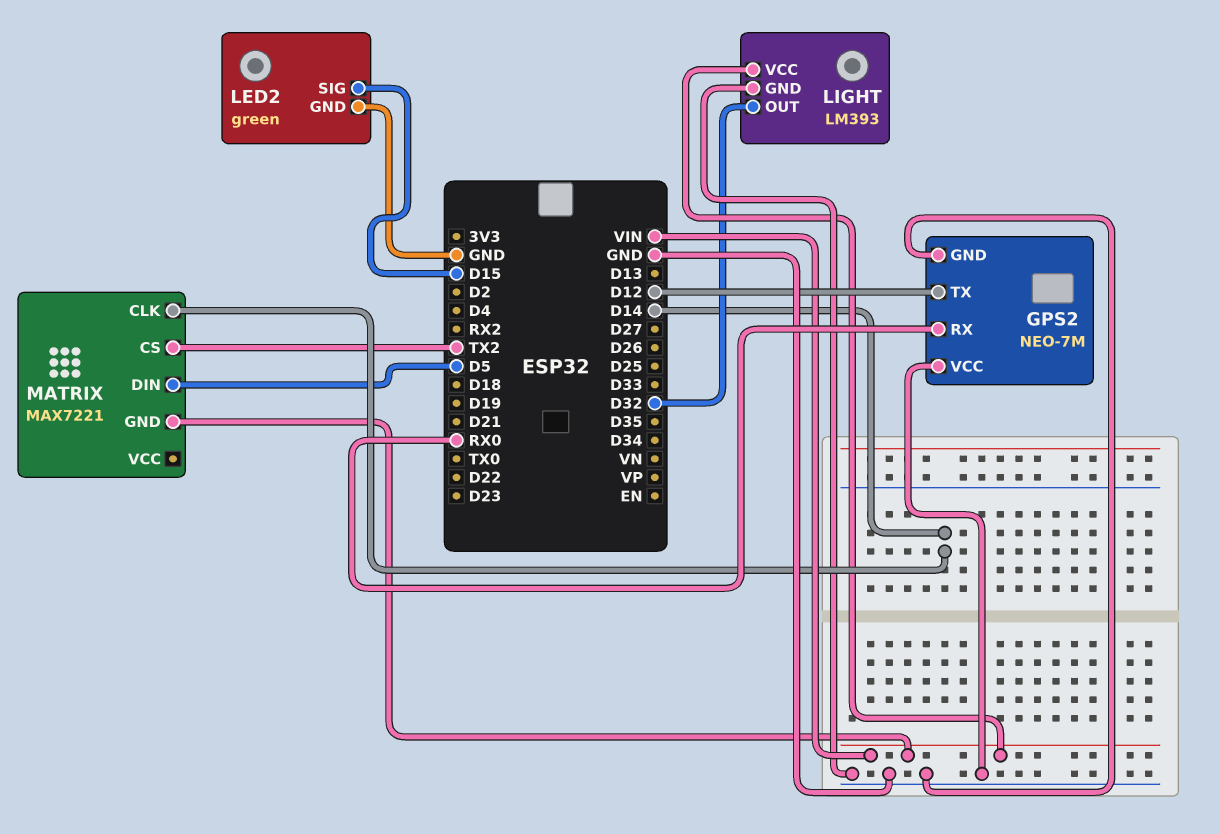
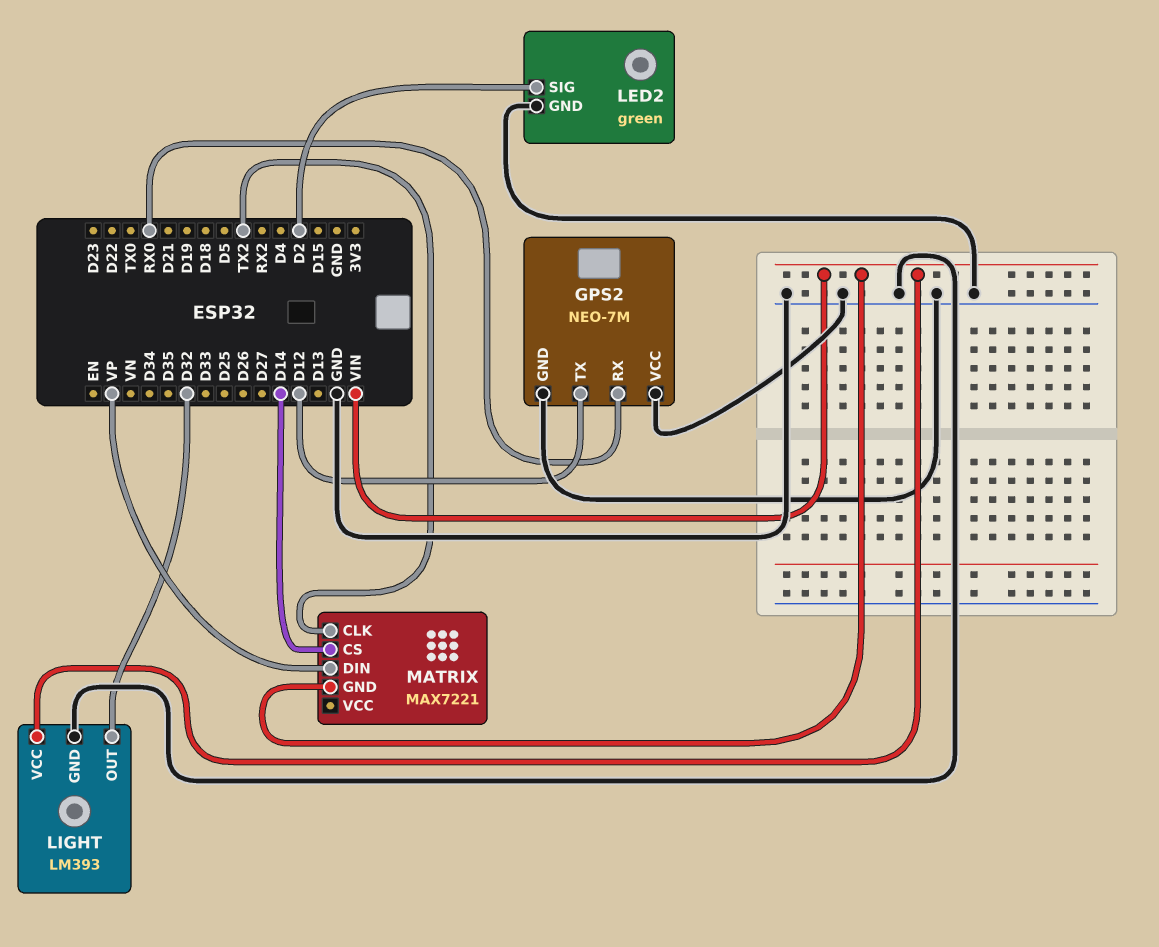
LED2 pin SIG: D15 -> D2
MATRIX pin CLK: D14 -> TX2
MATRIX pin CS: TX2 -> D14
MATRIX pin DIN: D5 -> VP

